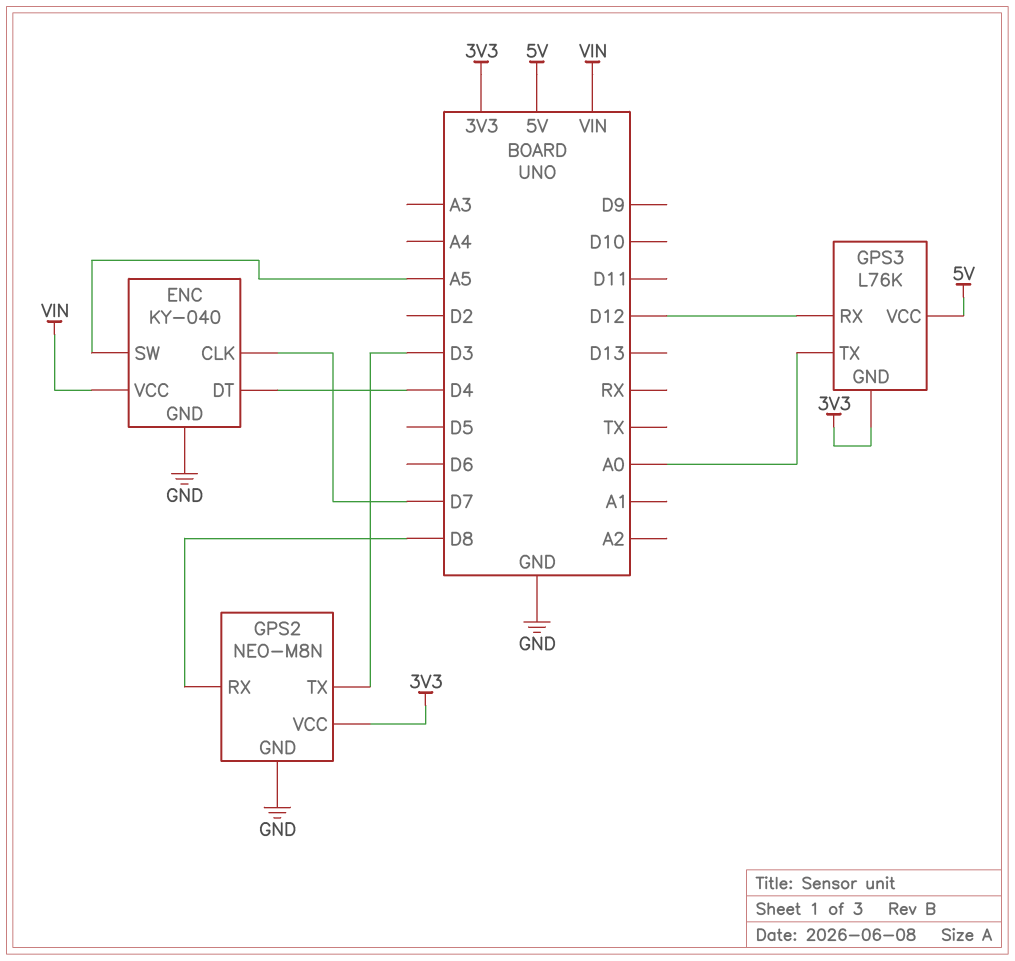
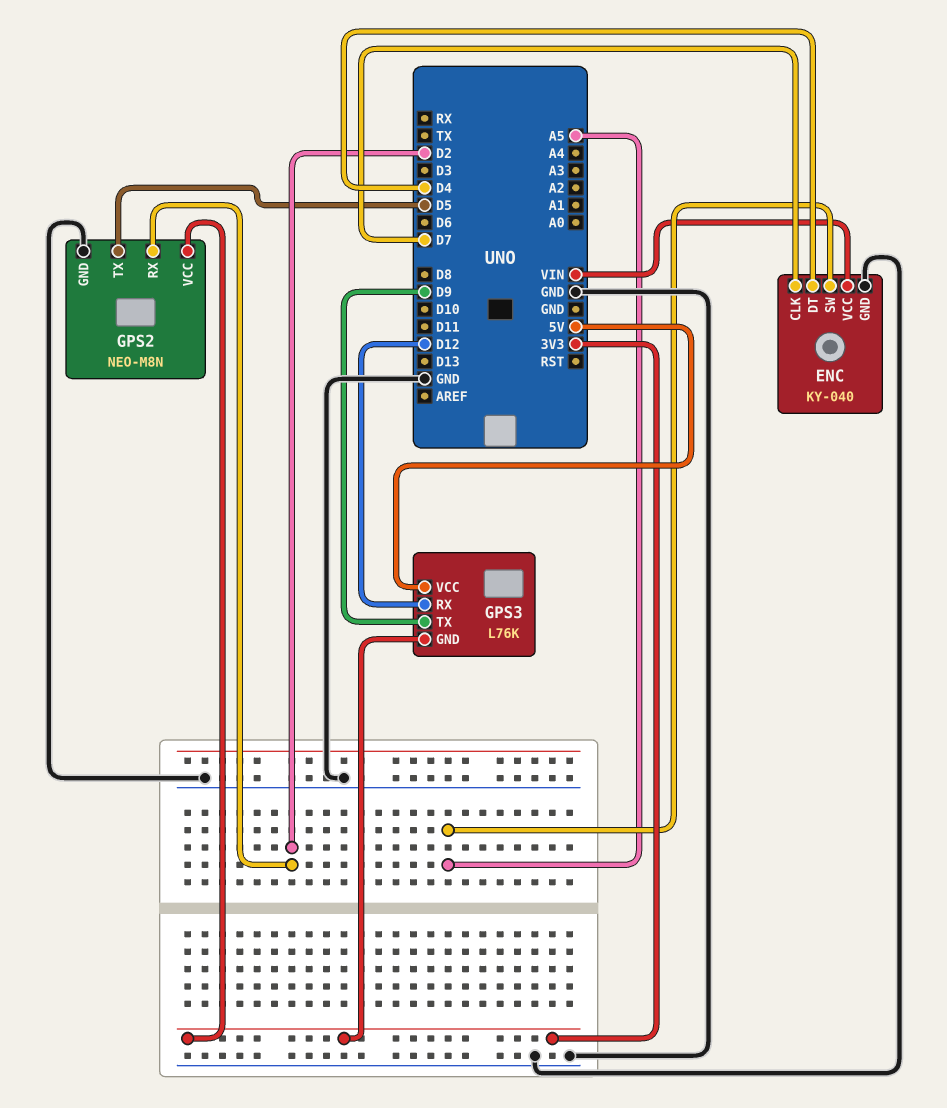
GPS2 pin RX: D8 -> D2
GPS2 pin TX: D3 -> D5
GPS3 pin TX: A0 -> D9

